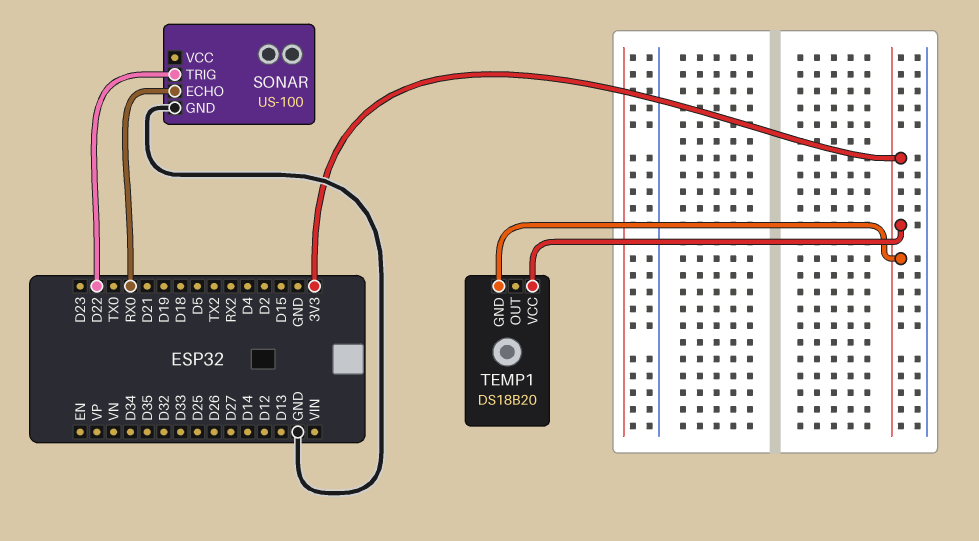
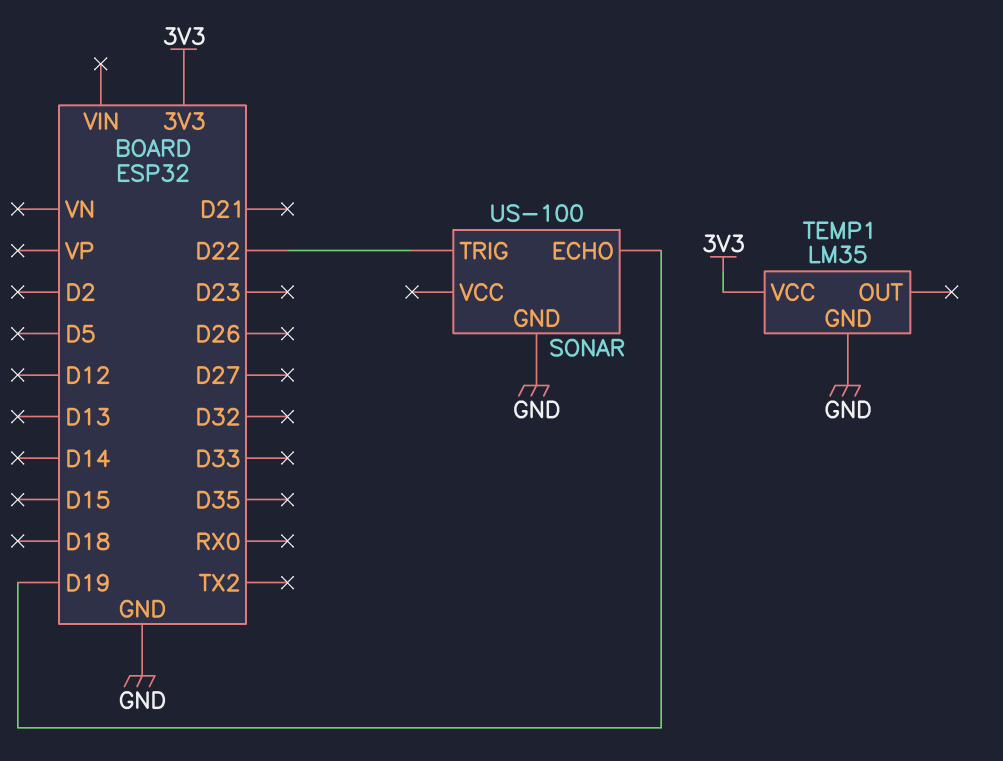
SONAR pin ECHO: RX0 -> D19
TEMP1: DS18B20 -> LM35
TEMP1 pin GND: 3V3 -> GND

